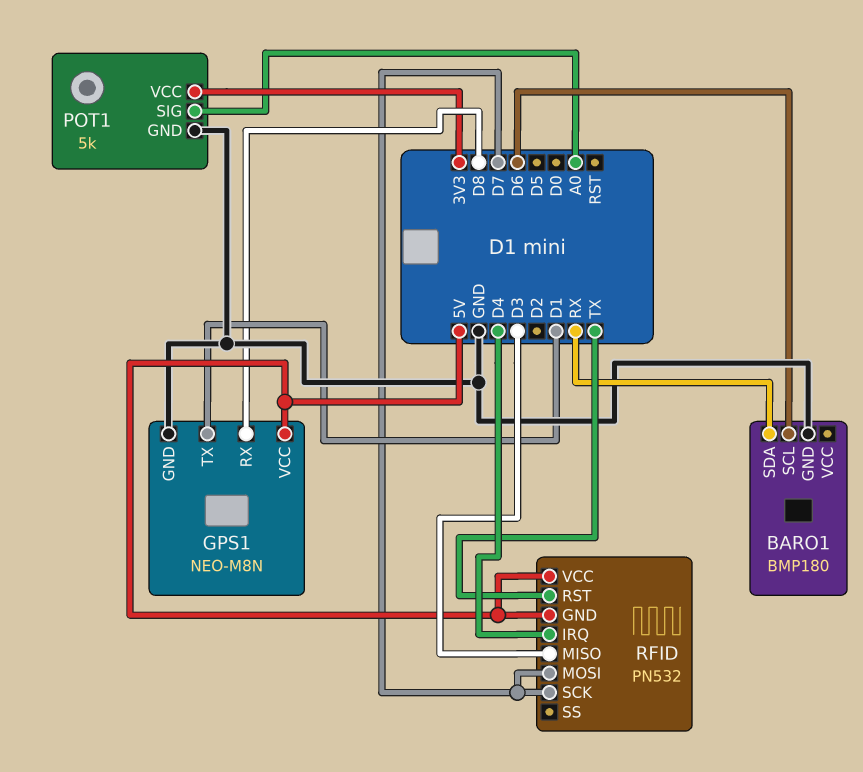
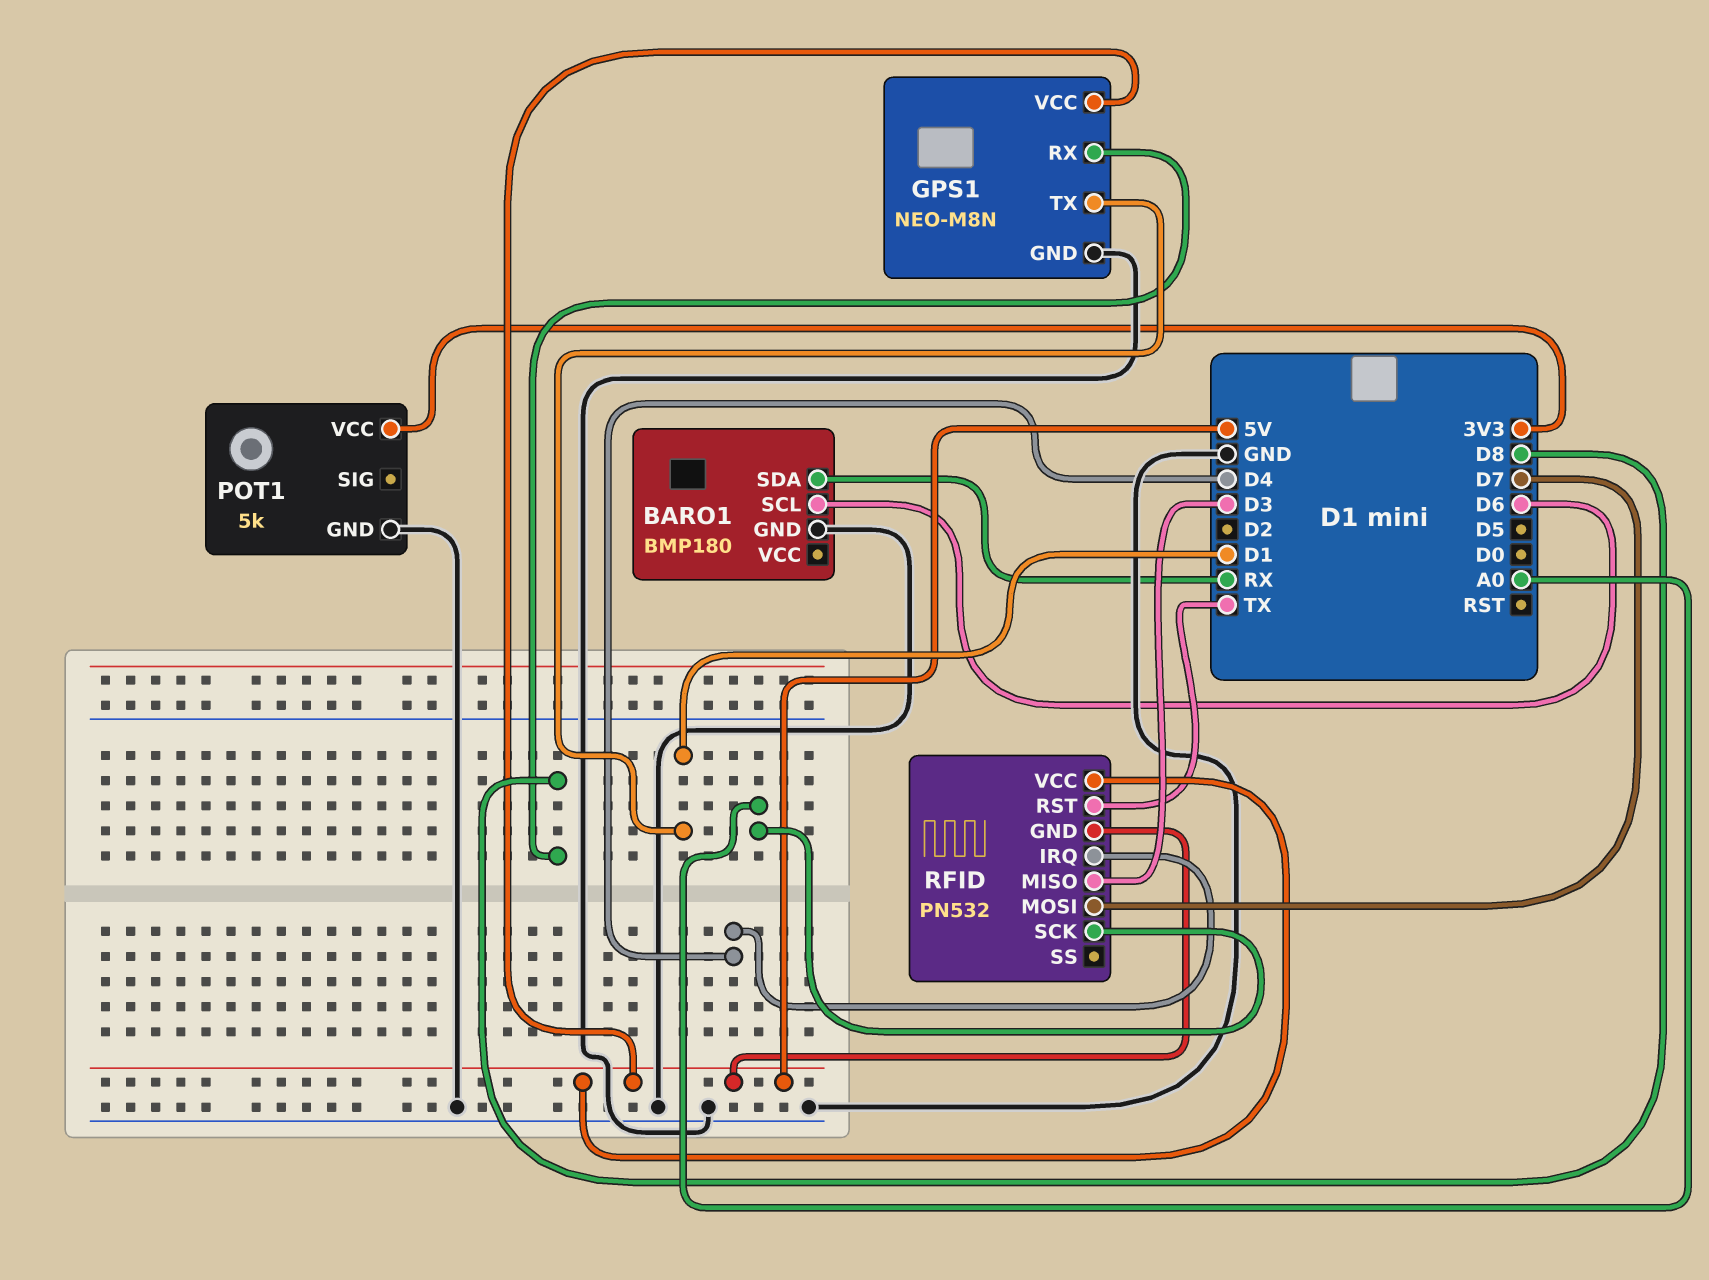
POT1 pin SIG: A0 -> none
RFID pin SCK: D7 -> A0

